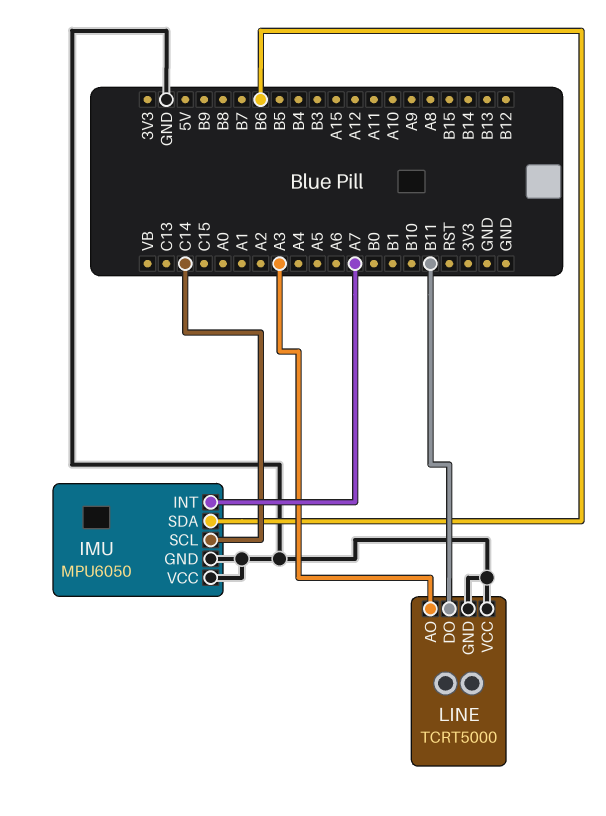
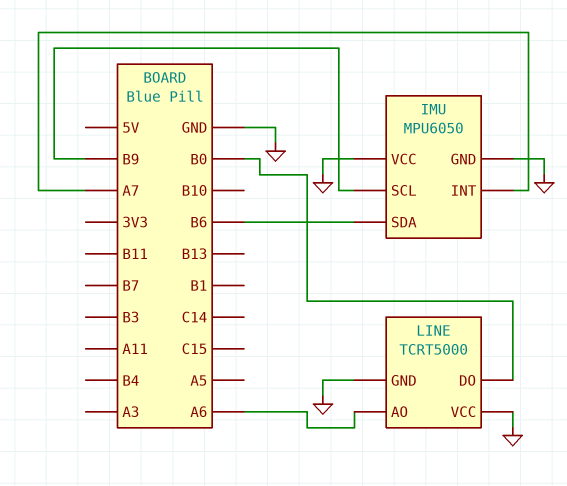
IMU pin SCL: C14 -> B9
LINE pin AO: A3 -> A6
LINE pin DO: B11 -> B0

